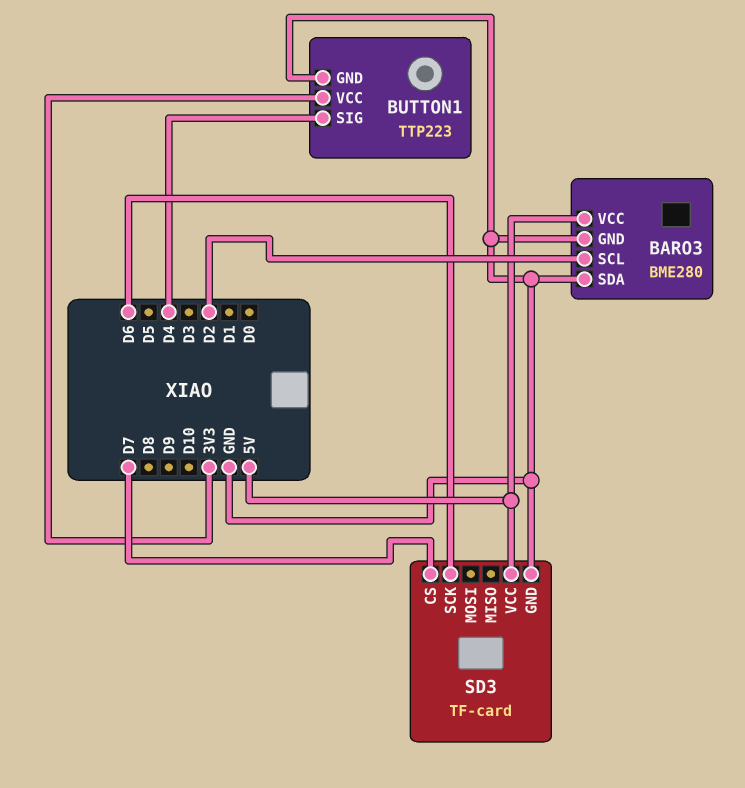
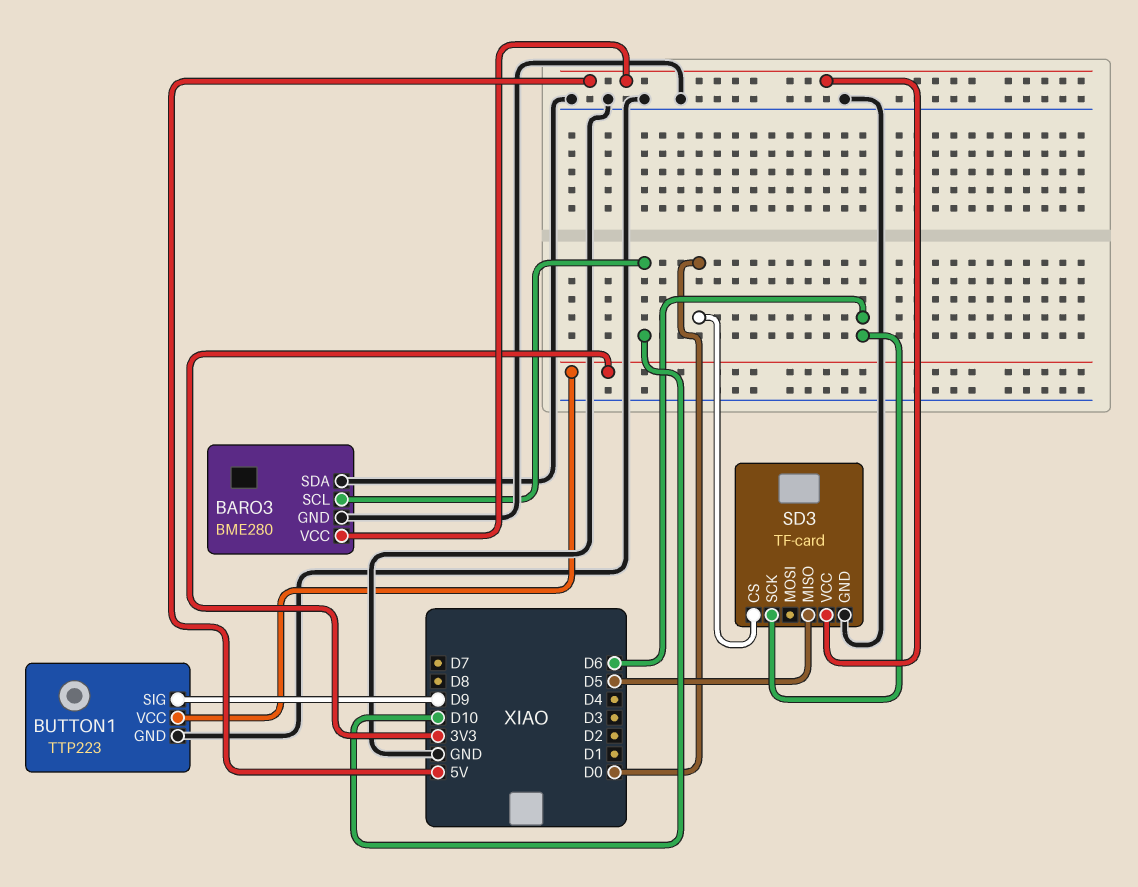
BARO3 pin SCL: D2 -> D10
BUTTON1 pin SIG: D4 -> D9
SD3 pin CS: D7 -> D0
SD3 pin MISO: none -> D5

